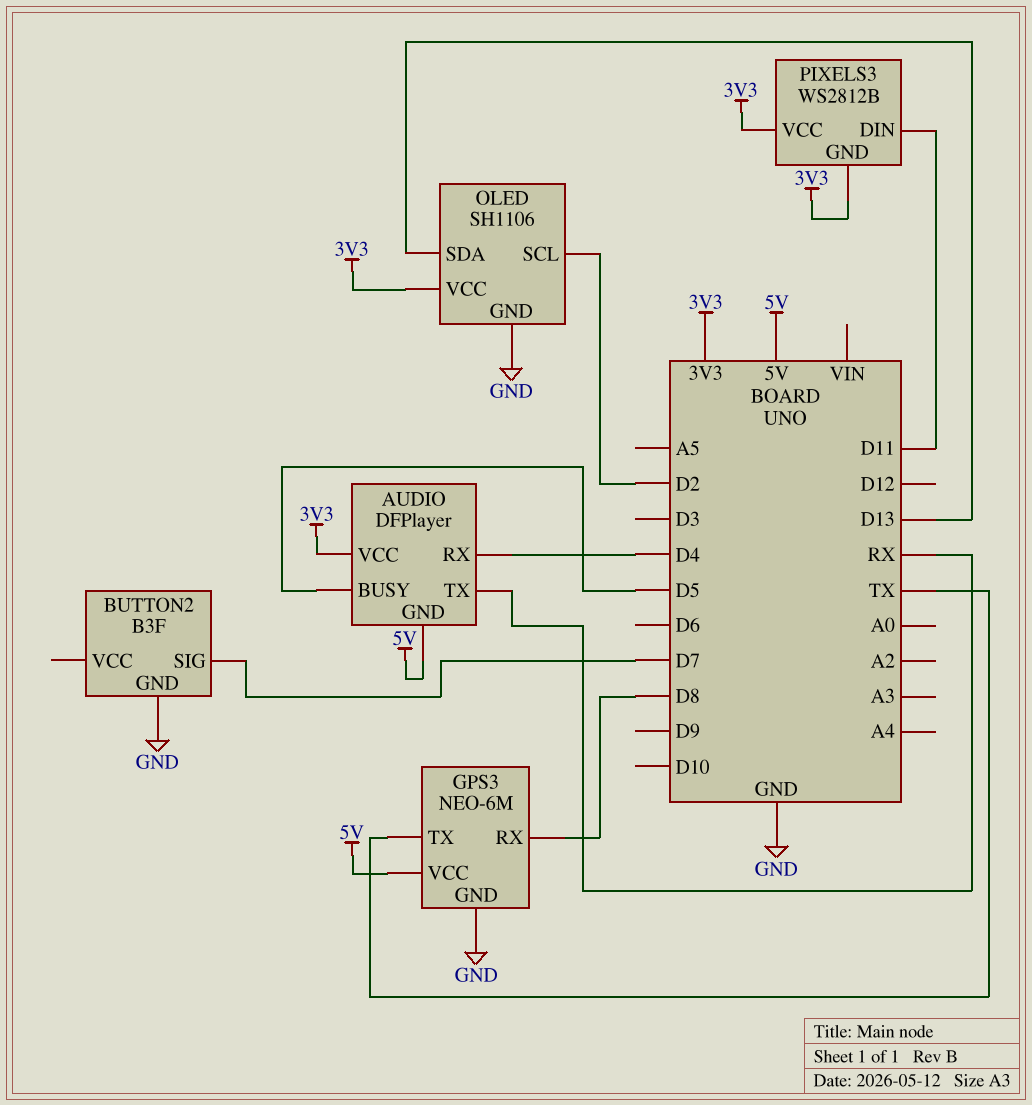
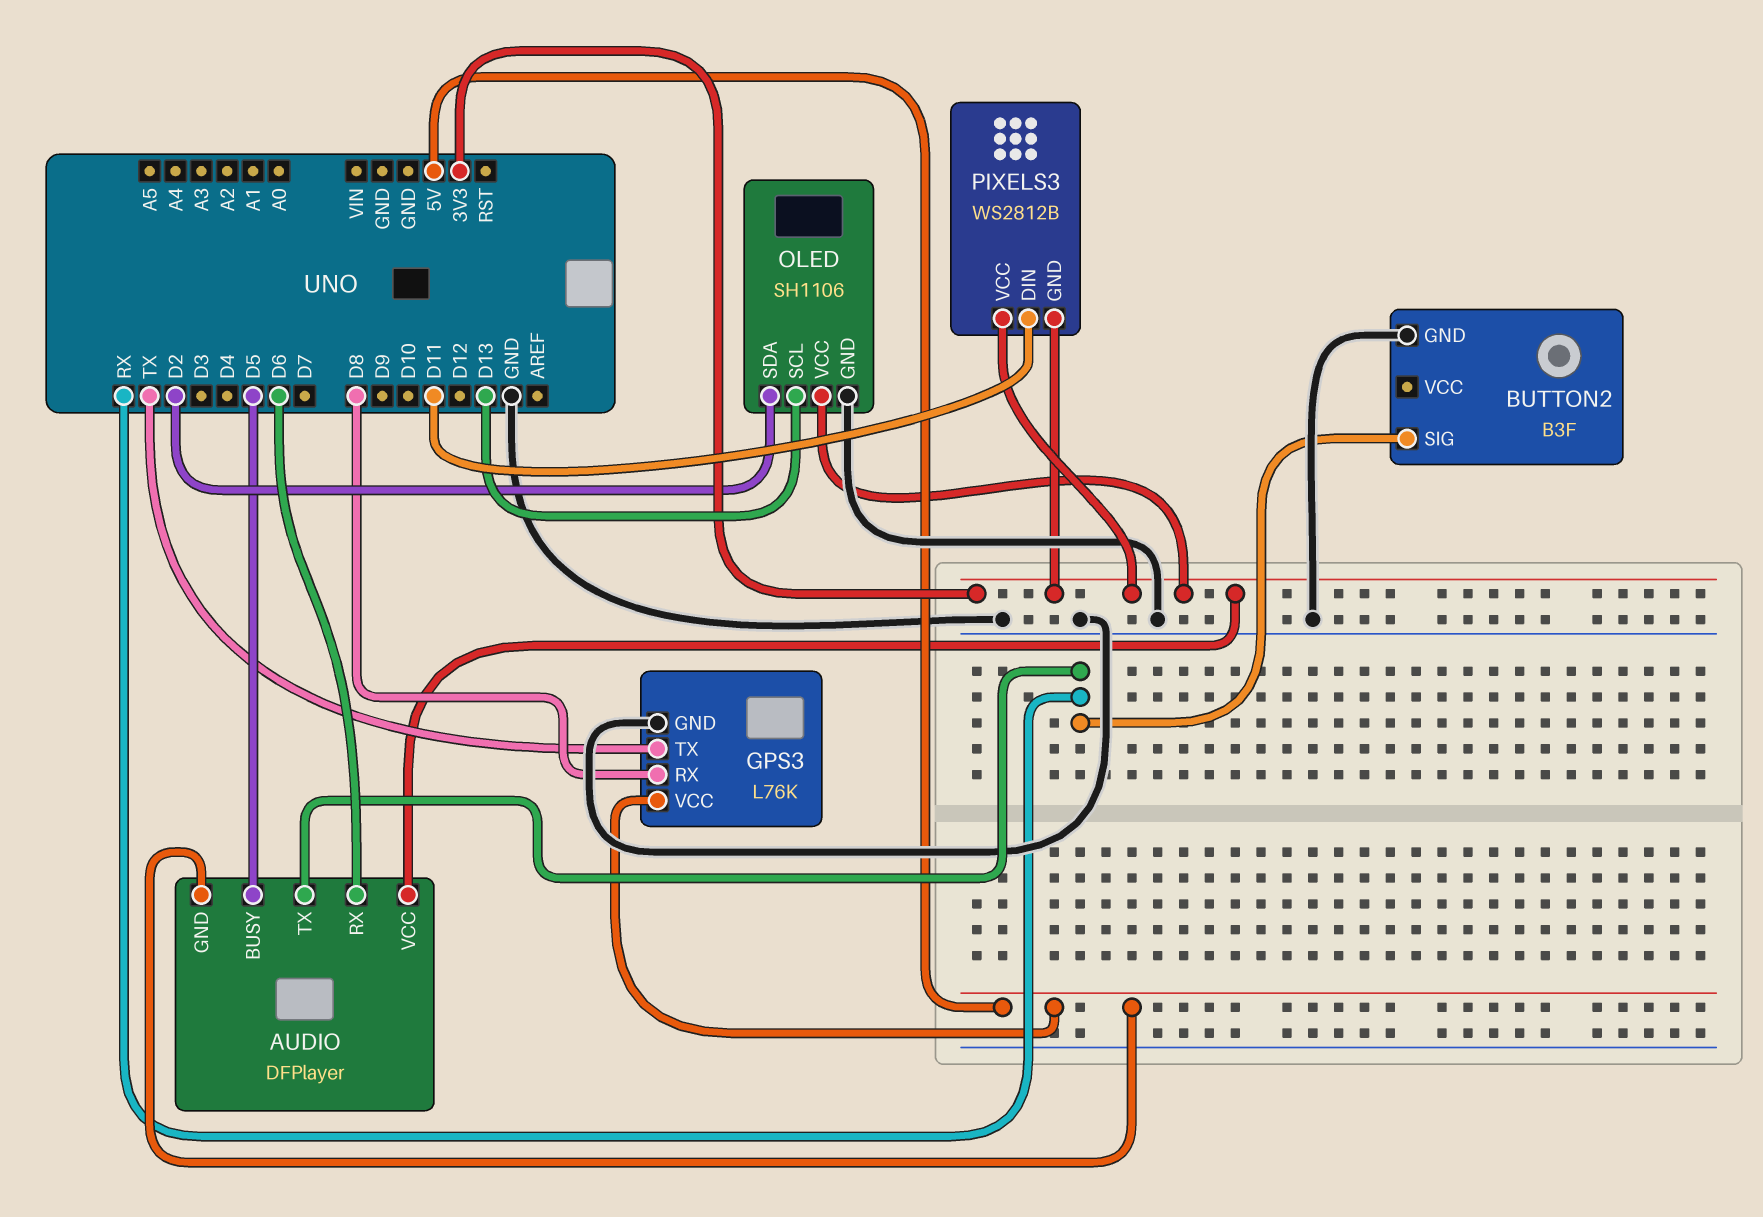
AUDIO pin RX: D4 -> D6
BUTTON2 pin SIG: D7 -> RX
GPS3: NEO-6M -> L76K
OLED pin SCL: D2 -> D13
OLED pin SDA: D13 -> D2

